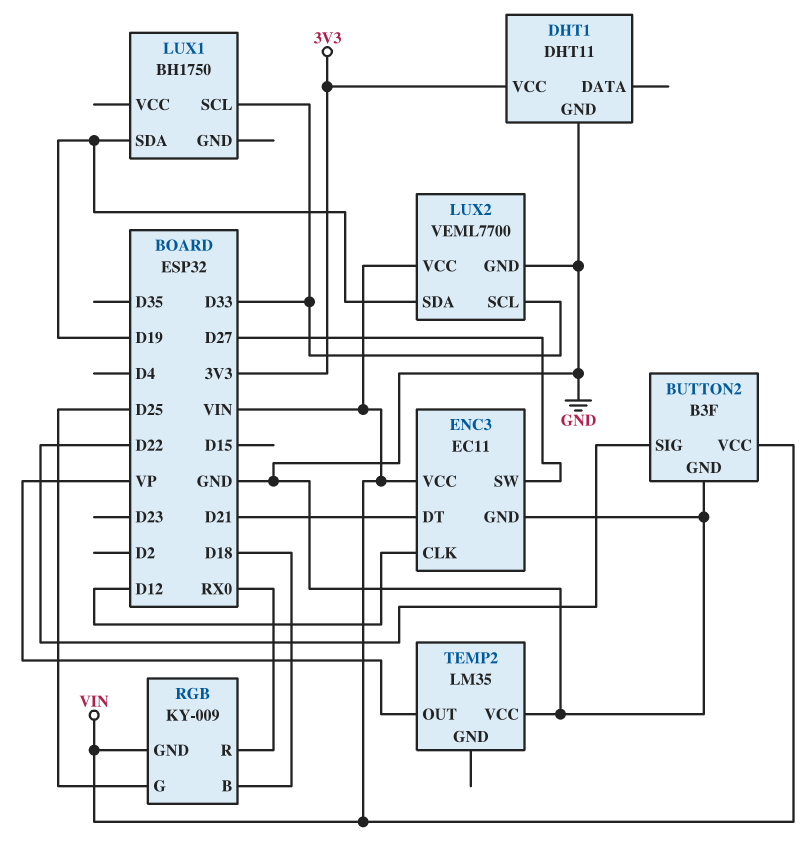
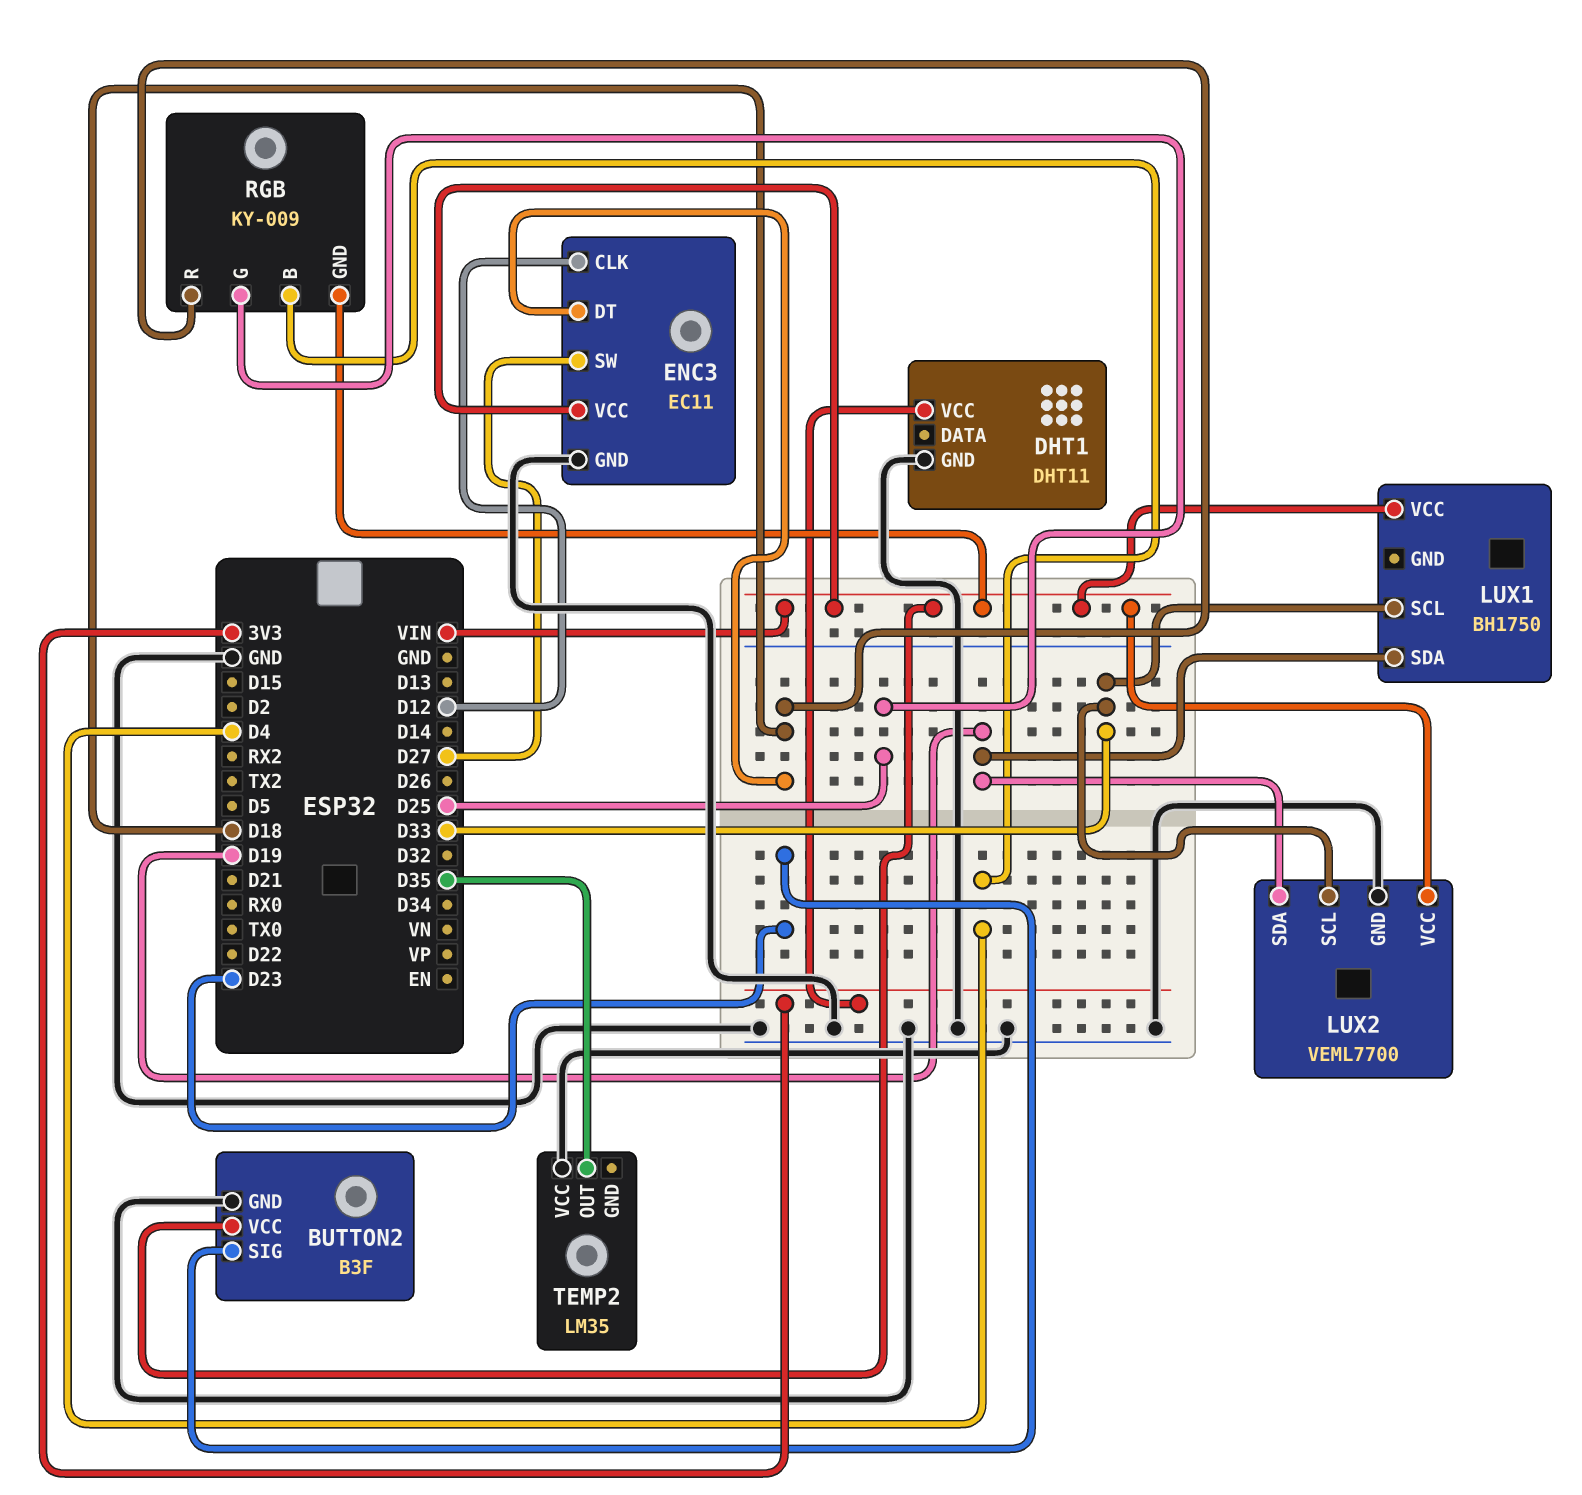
BUTTON2 pin SIG: D22 -> D23
ENC3 pin DT: D21 -> D18
LUX1 pin VCC: none -> VIN
RGB pin B: D18 -> D4
RGB pin R: RX0 -> D18
TEMP2 pin OUT: VP -> D35

